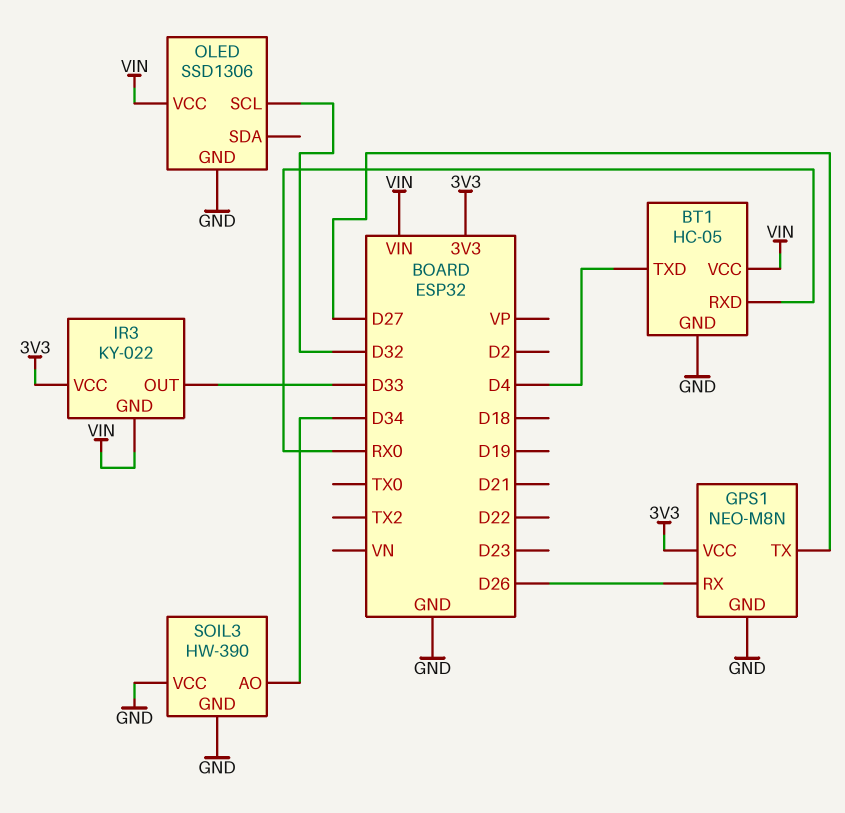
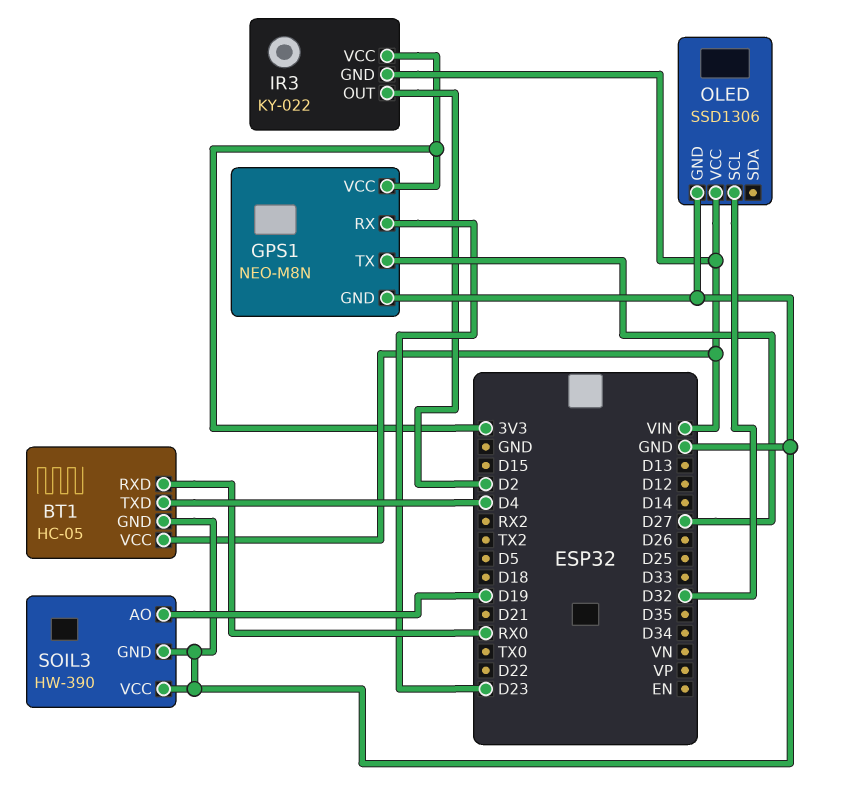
GPS1 pin RX: D26 -> D23
IR3 pin OUT: D33 -> D2
SOIL3 pin AO: D34 -> D19

